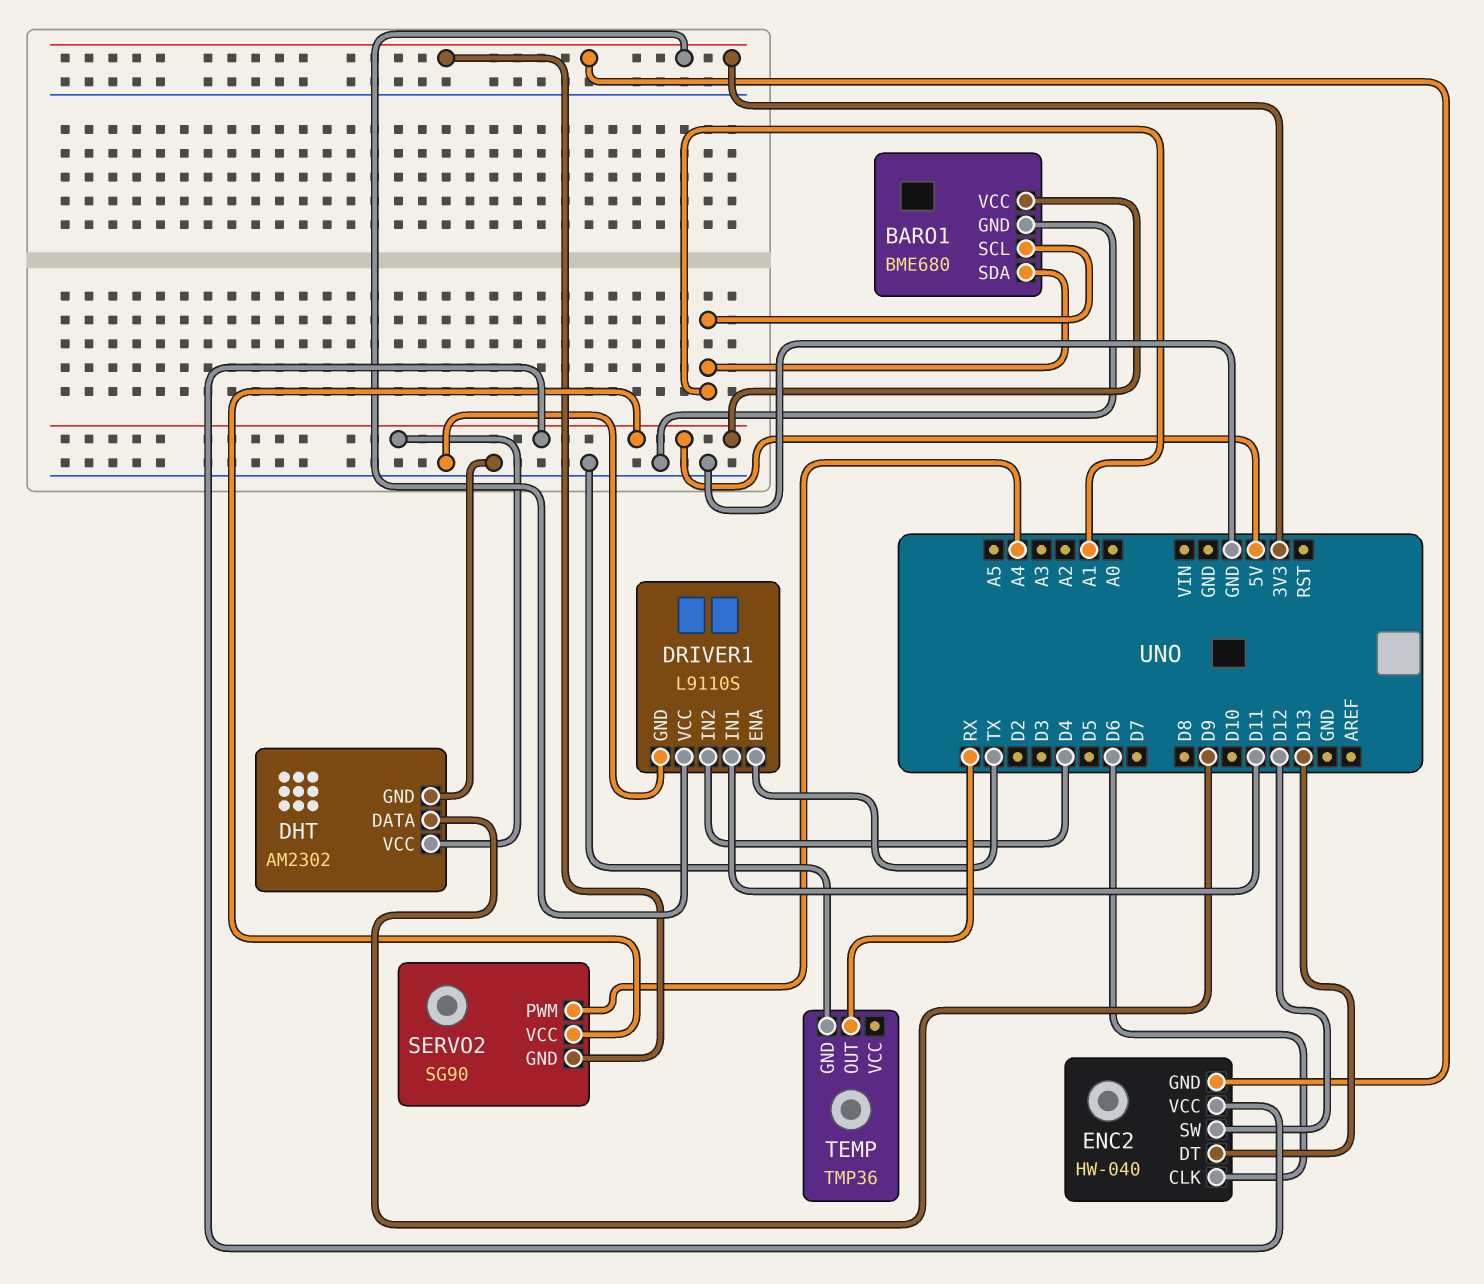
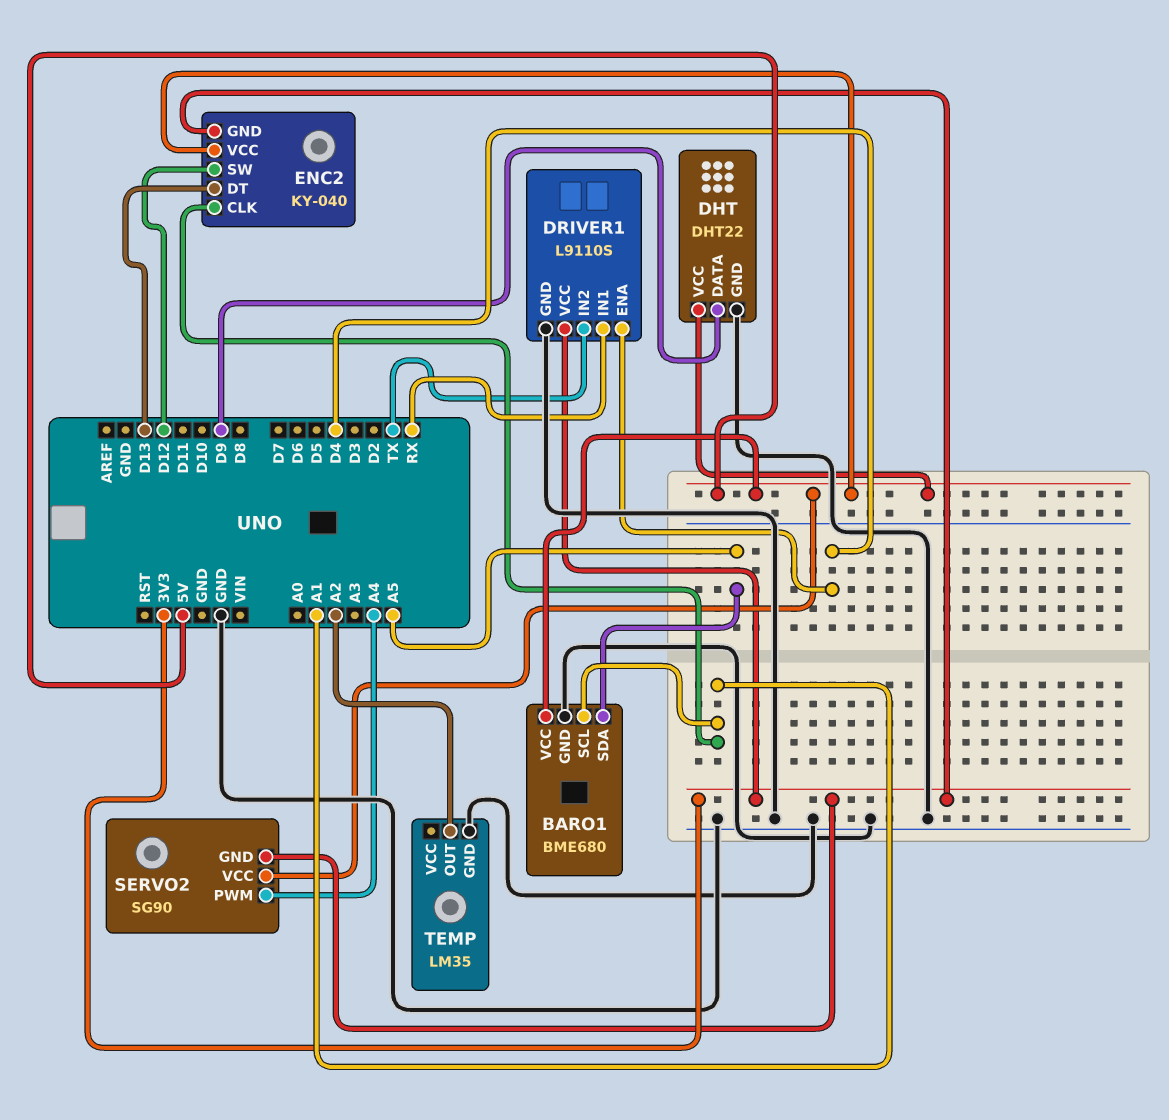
BARO1 pin SDA: A1 -> A5
DHT: AM2302 -> DHT22
DRIVER1 pin ENA: TX -> D4
DRIVER1 pin IN1: D11 -> RX
DRIVER1 pin IN2: D4 -> TX
ENC2: HW-040 -> KY-040
ENC2 pin CLK: D6 -> A1
TEMP: TMP36 -> LM35
TEMP pin OUT: RX -> A2

